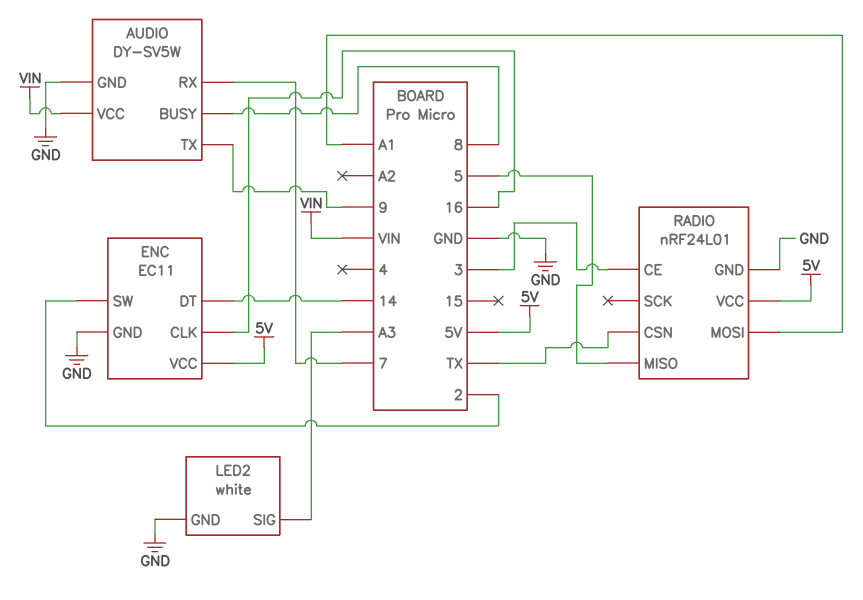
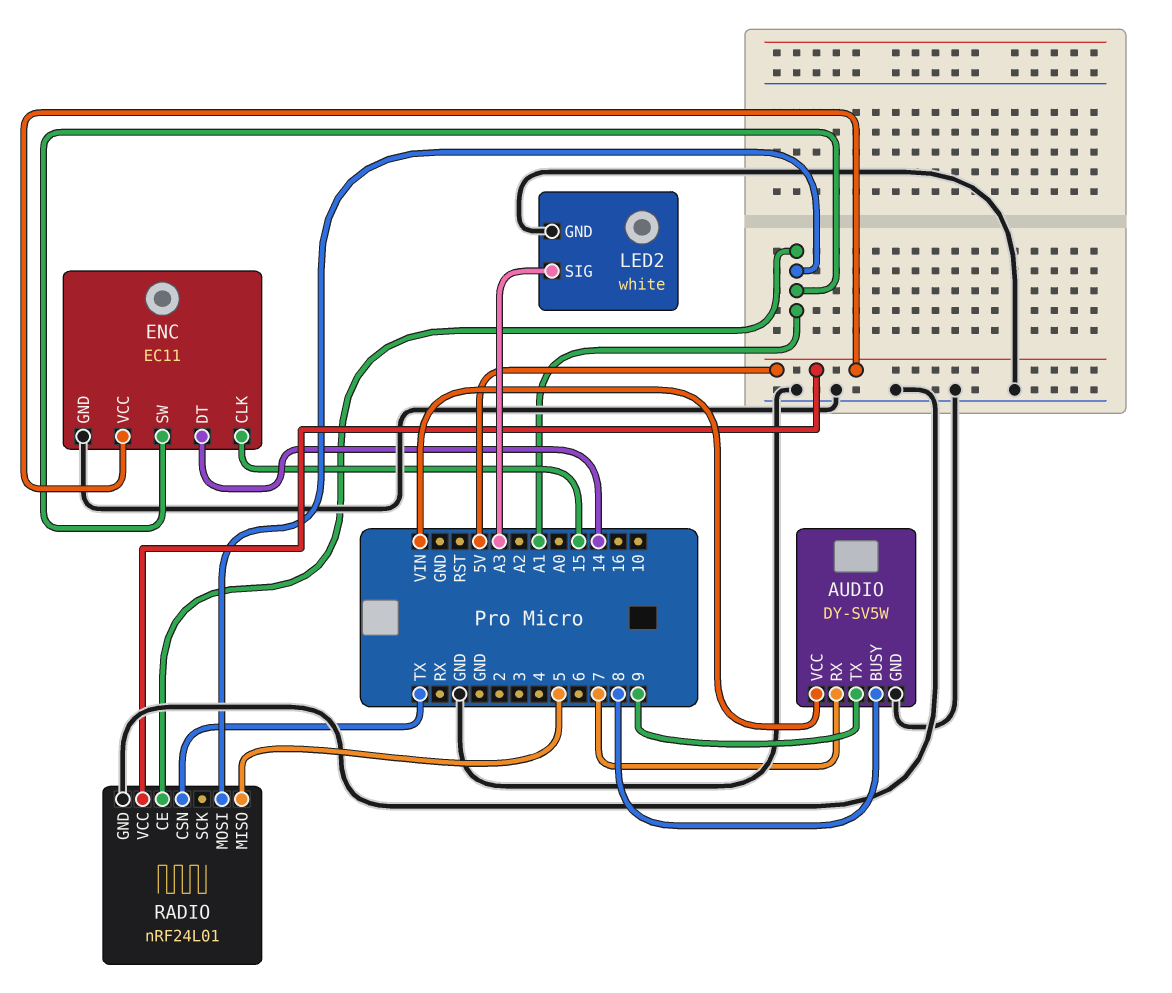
ENC pin CLK: 16 -> 15
ENC pin SW: 2 -> A1
RADIO pin CE: 3 -> A1

